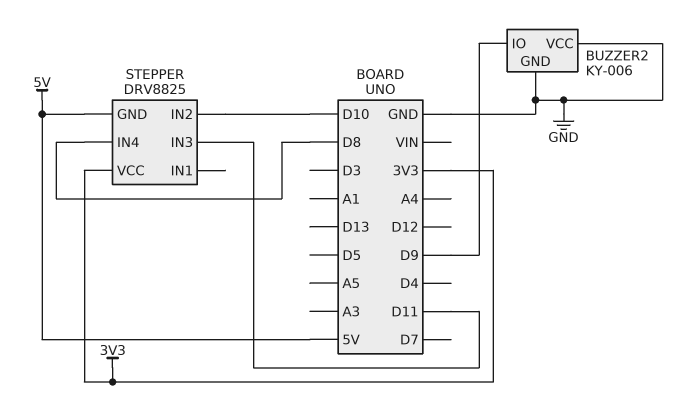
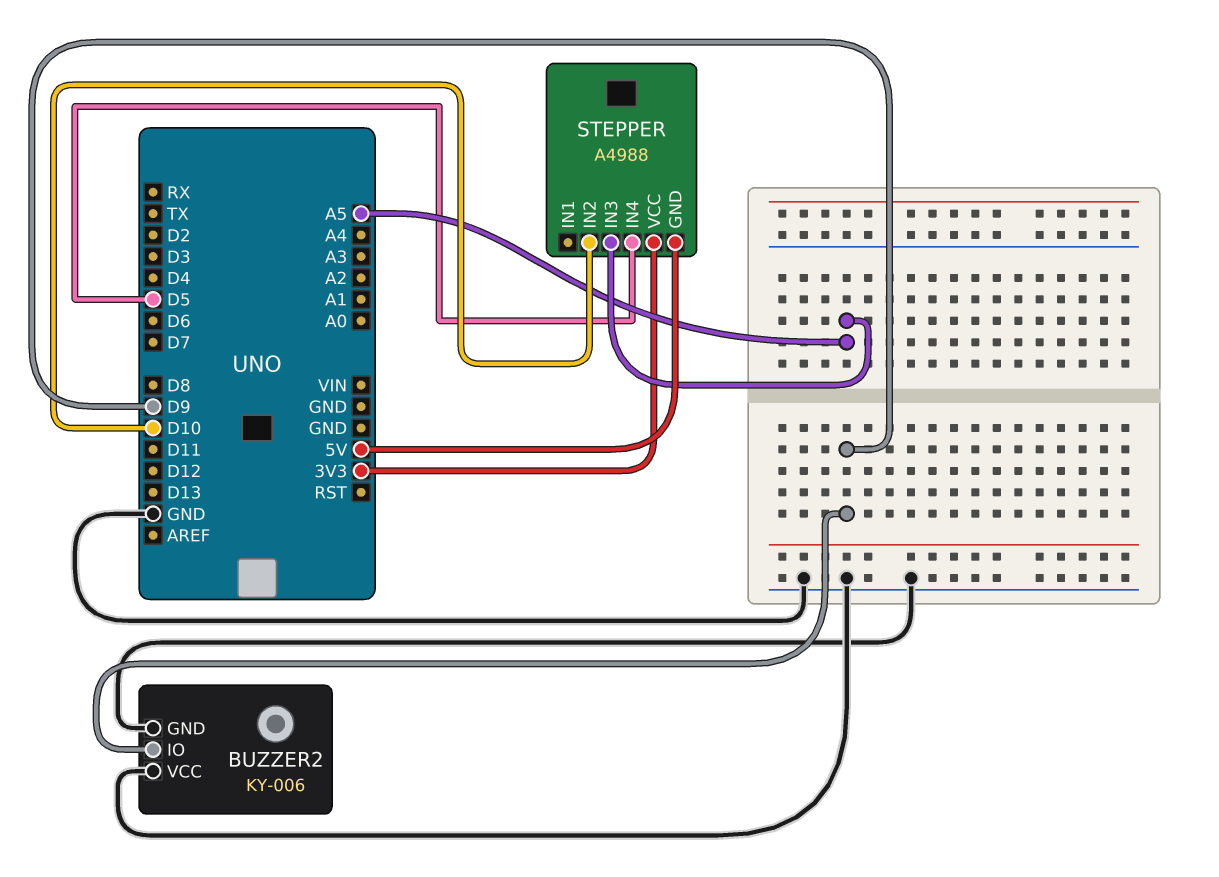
STEPPER: DRV8825 -> A4988
STEPPER pin IN3: D11 -> A5
STEPPER pin IN4: D8 -> D5

